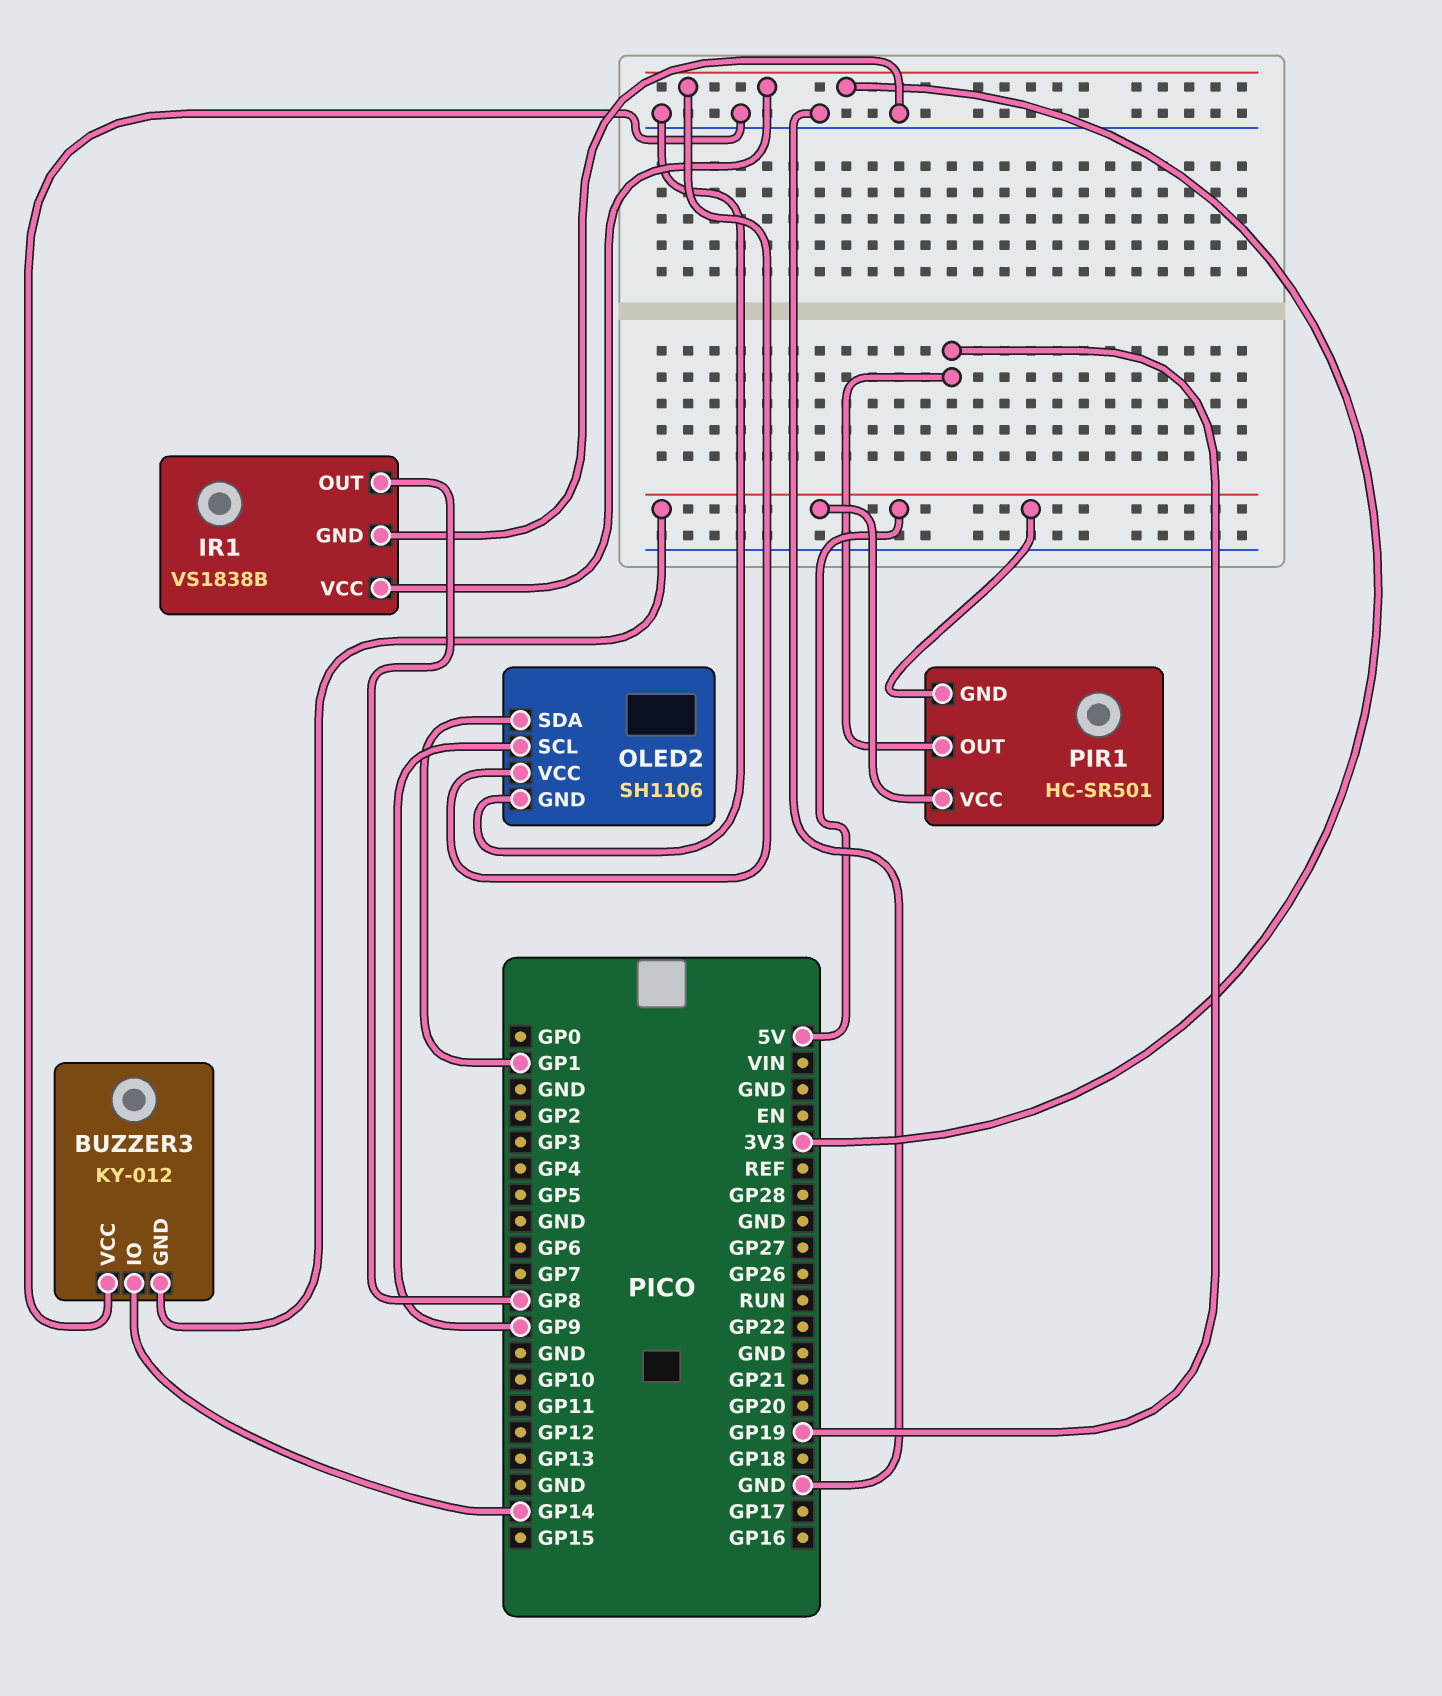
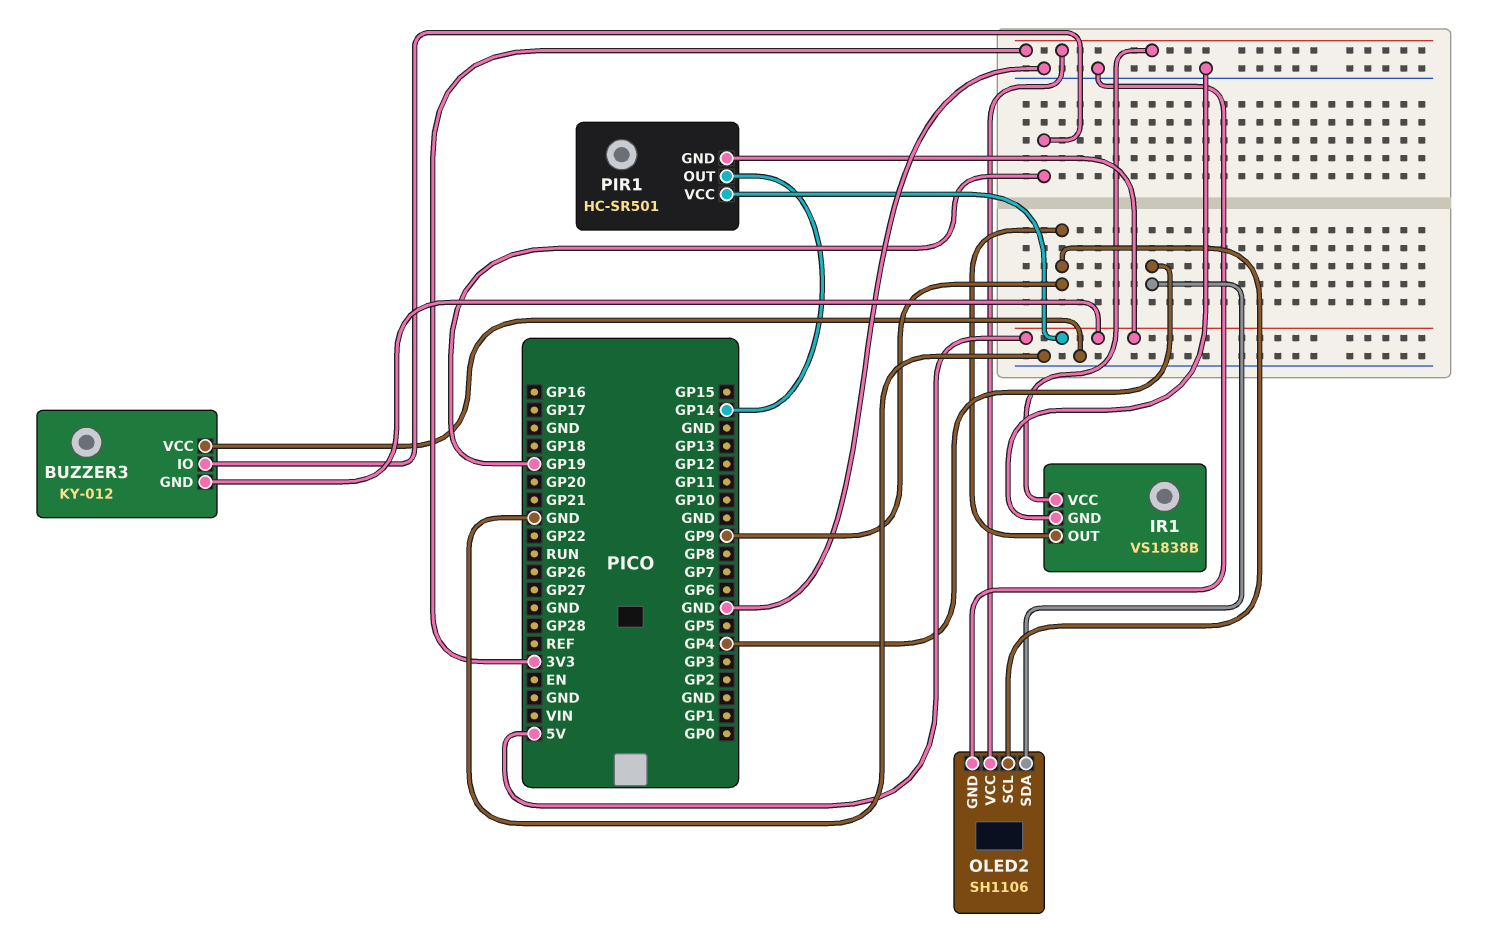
BUZZER3 pin IO: GP14 -> GP19
IR1 pin OUT: GP8 -> GP9
OLED2 pin SDA: GP1 -> GP4
PIR1 pin OUT: GP19 -> GP14

